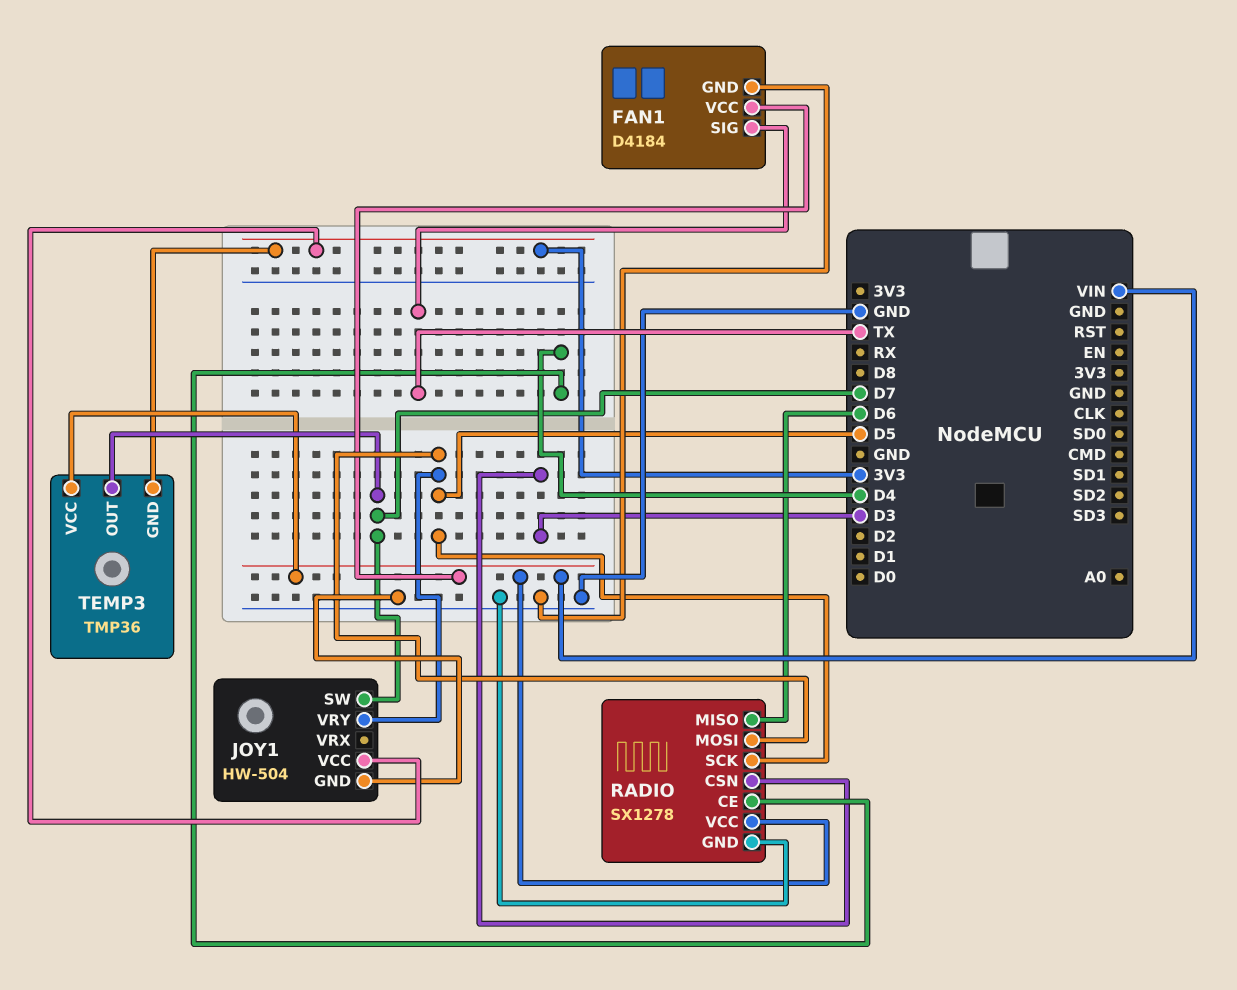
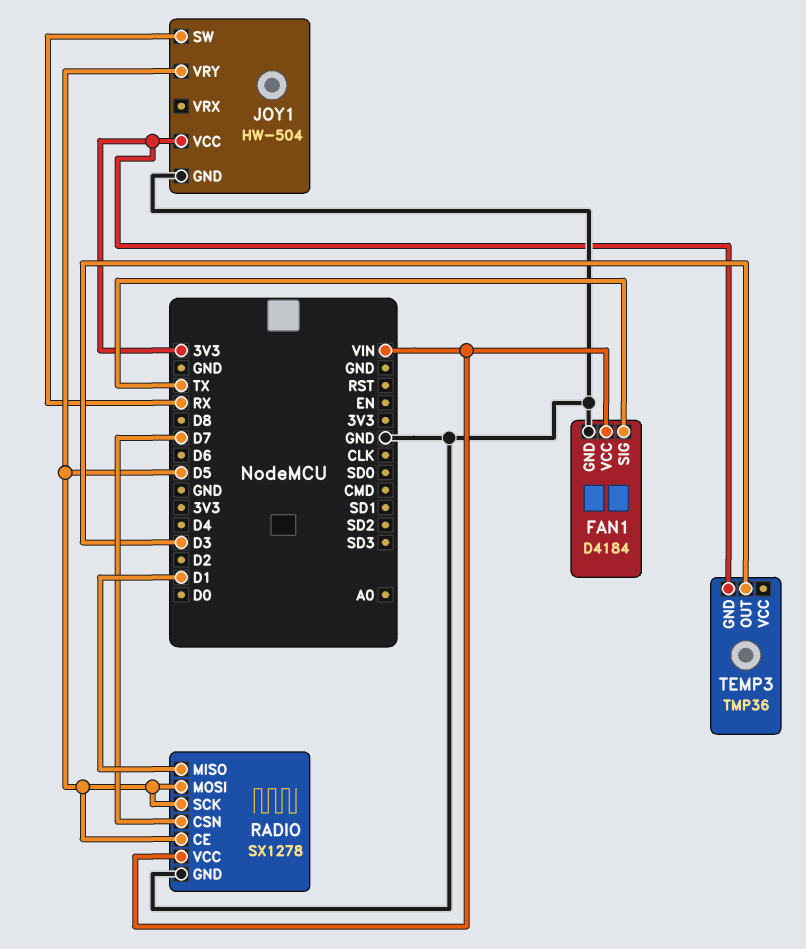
JOY1 pin SW: D7 -> RX
RADIO pin CE: D4 -> D5
RADIO pin CSN: D3 -> D7
RADIO pin MISO: D6 -> D1
TEMP3 pin OUT: D7 -> D3
TEMP3 pin VCC: VIN -> none

